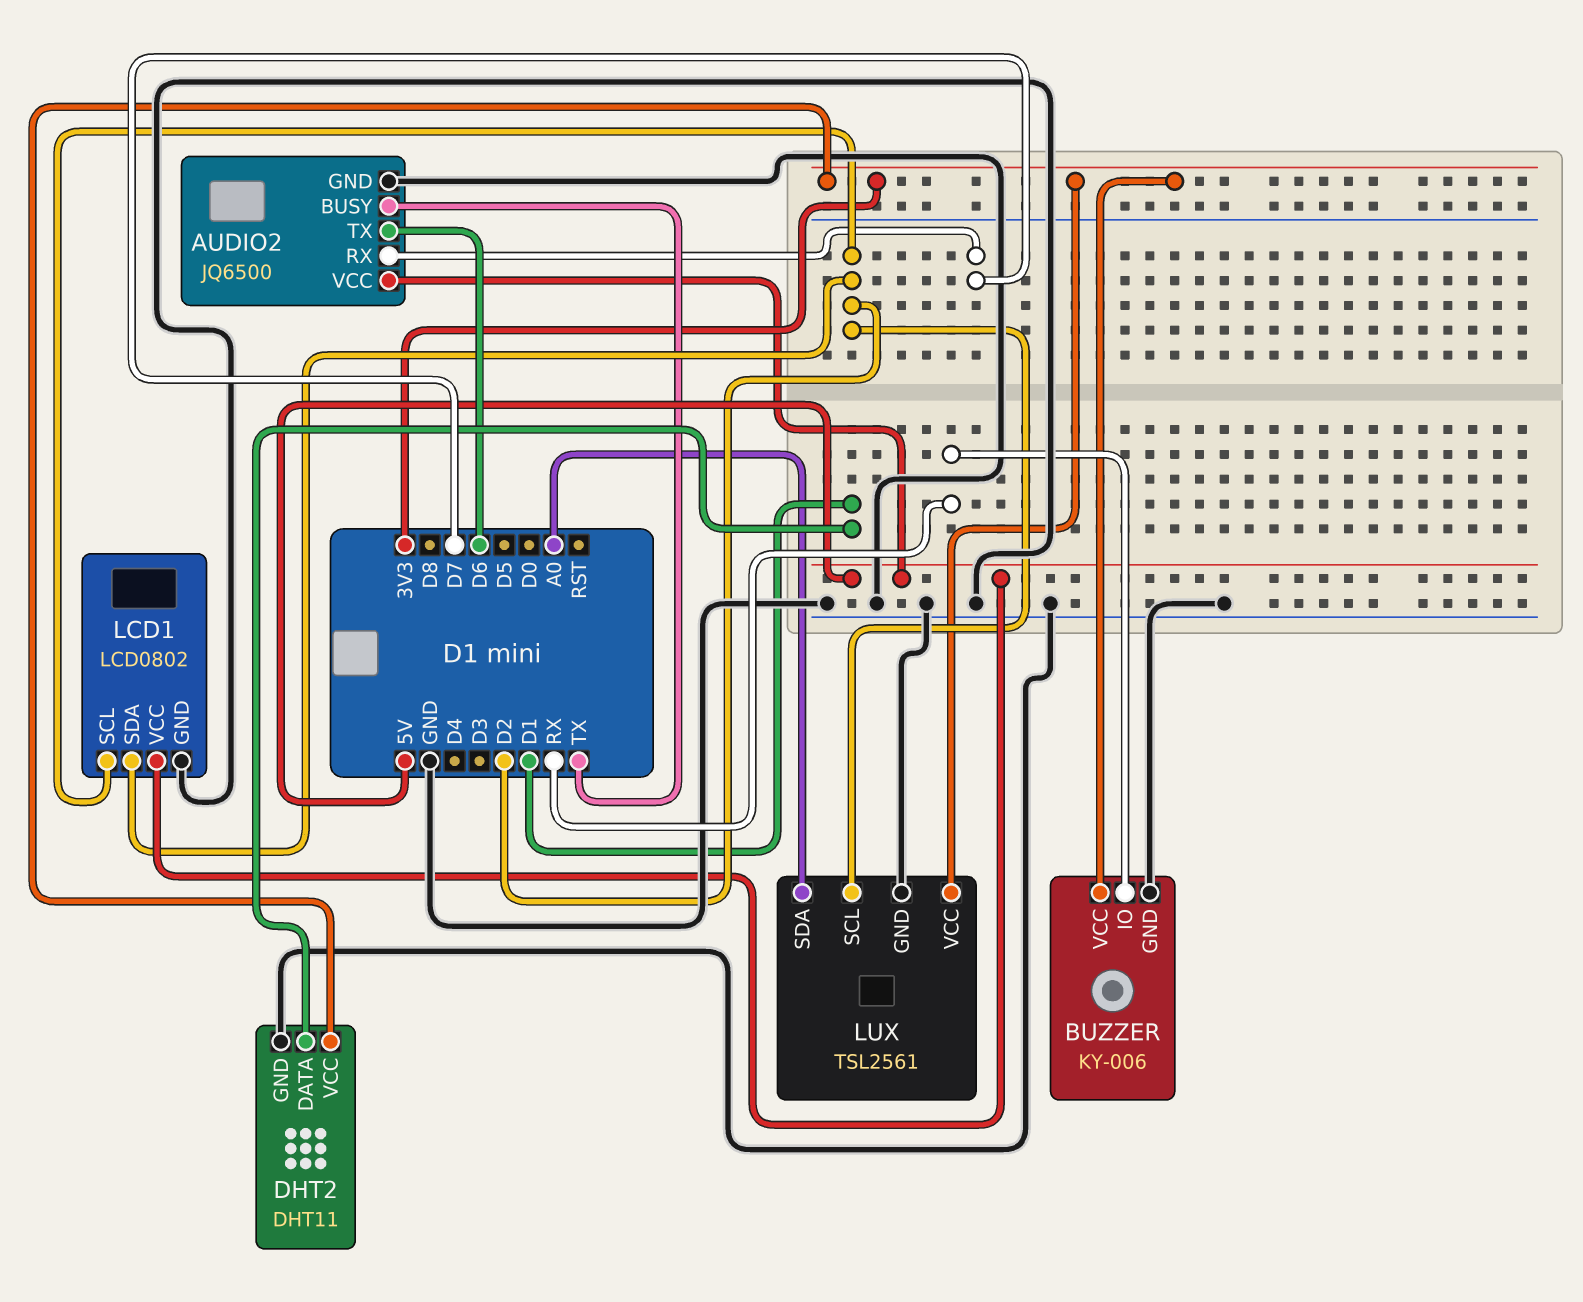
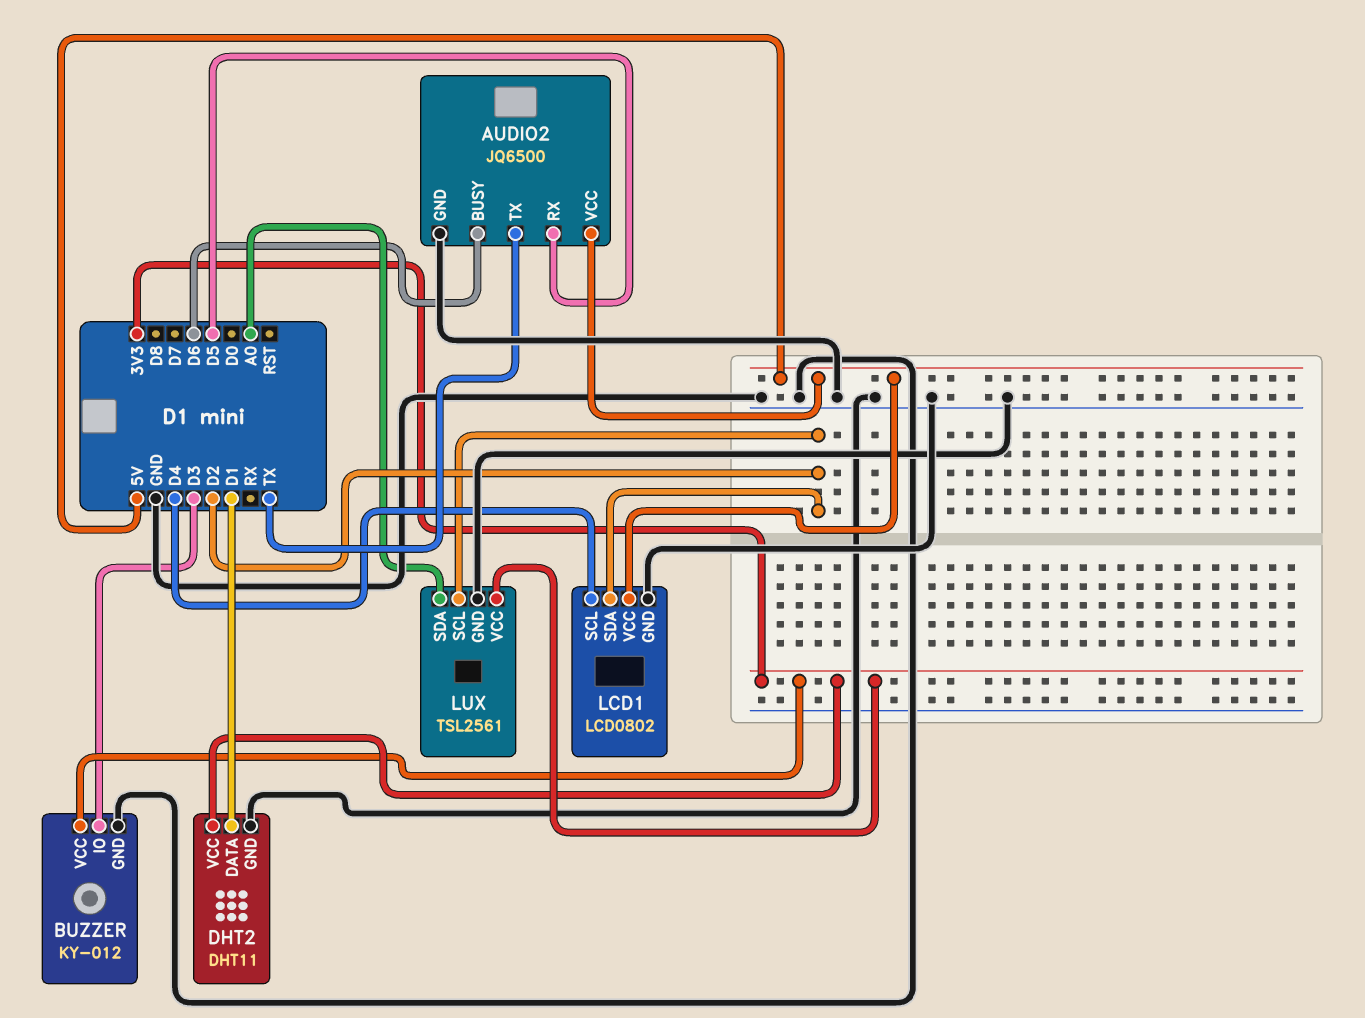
AUDIO2 pin BUSY: TX -> D6
AUDIO2 pin RX: D7 -> D5
AUDIO2 pin TX: D6 -> TX
BUZZER: KY-006 -> KY-012
BUZZER pin IO: RX -> D3
LCD1 pin SCL: D2 -> D4

